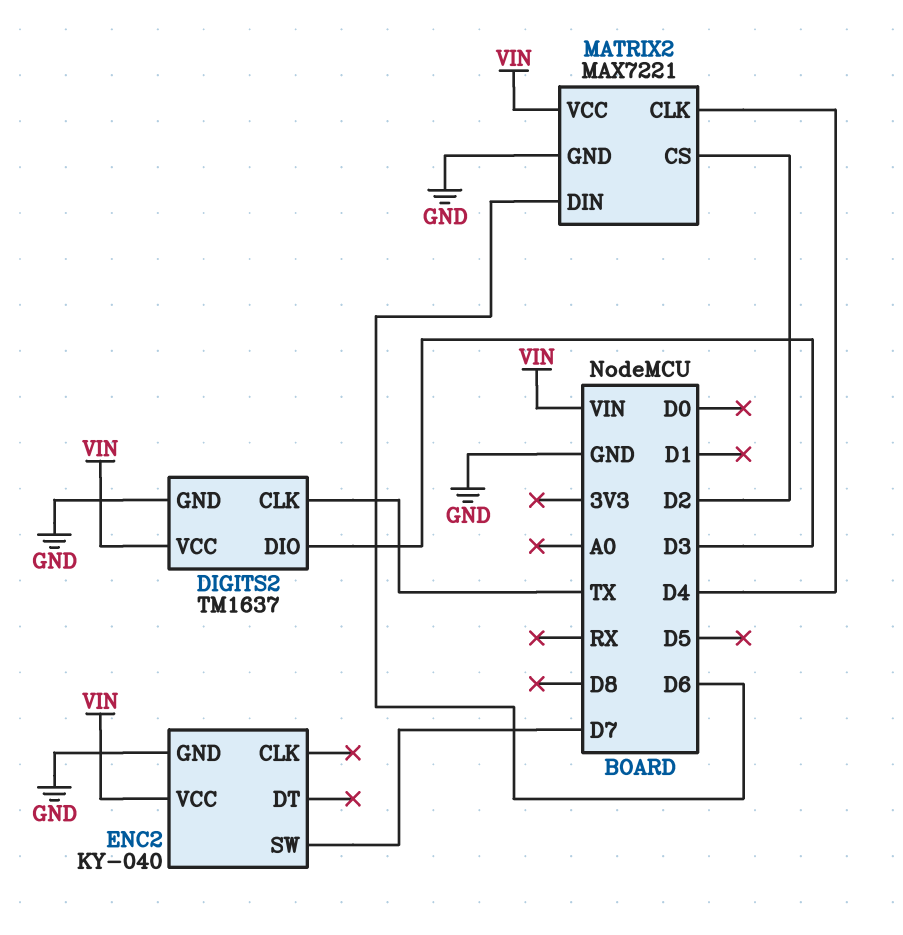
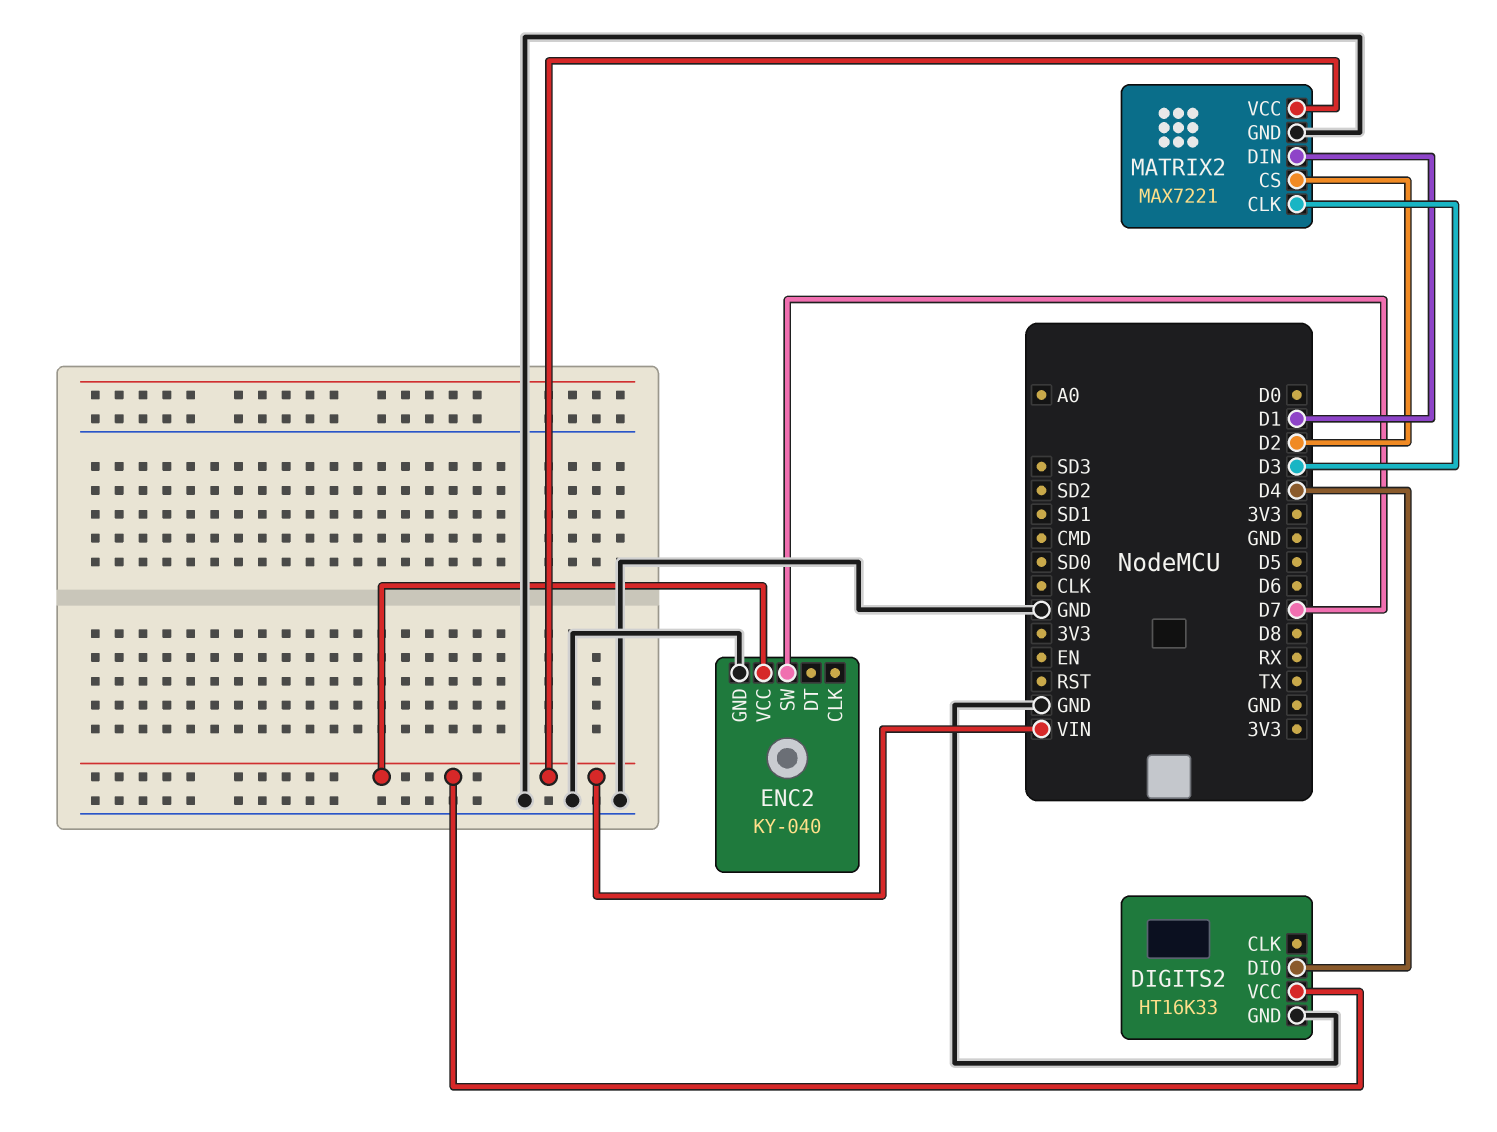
DIGITS2: TM1637 -> HT16K33
DIGITS2 pin CLK: TX -> none
DIGITS2 pin DIO: D3 -> D4
MATRIX2 pin CLK: D4 -> D3
MATRIX2 pin DIN: D6 -> D1

